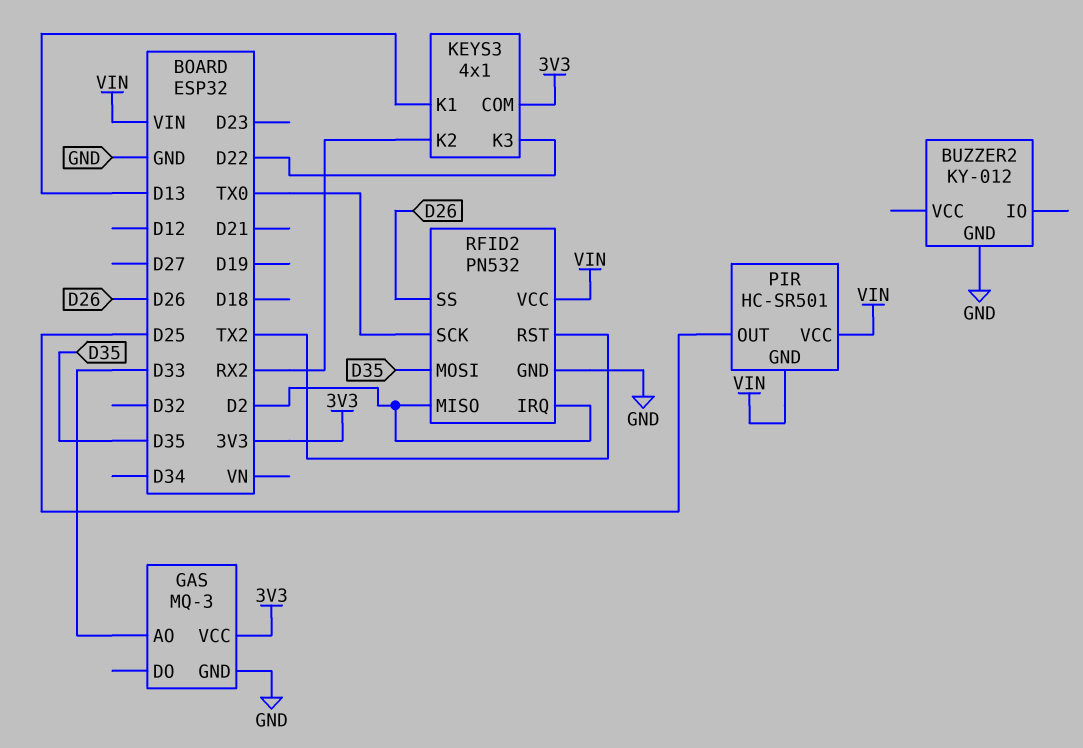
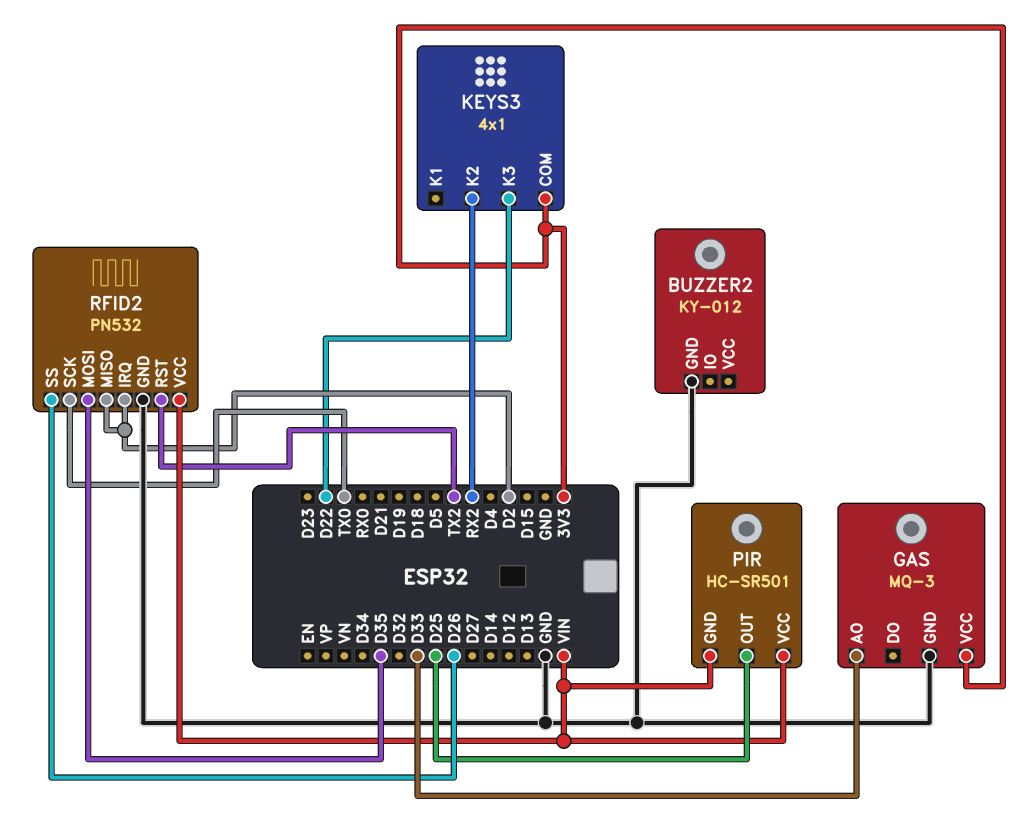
KEYS3 pin K1: D13 -> none

